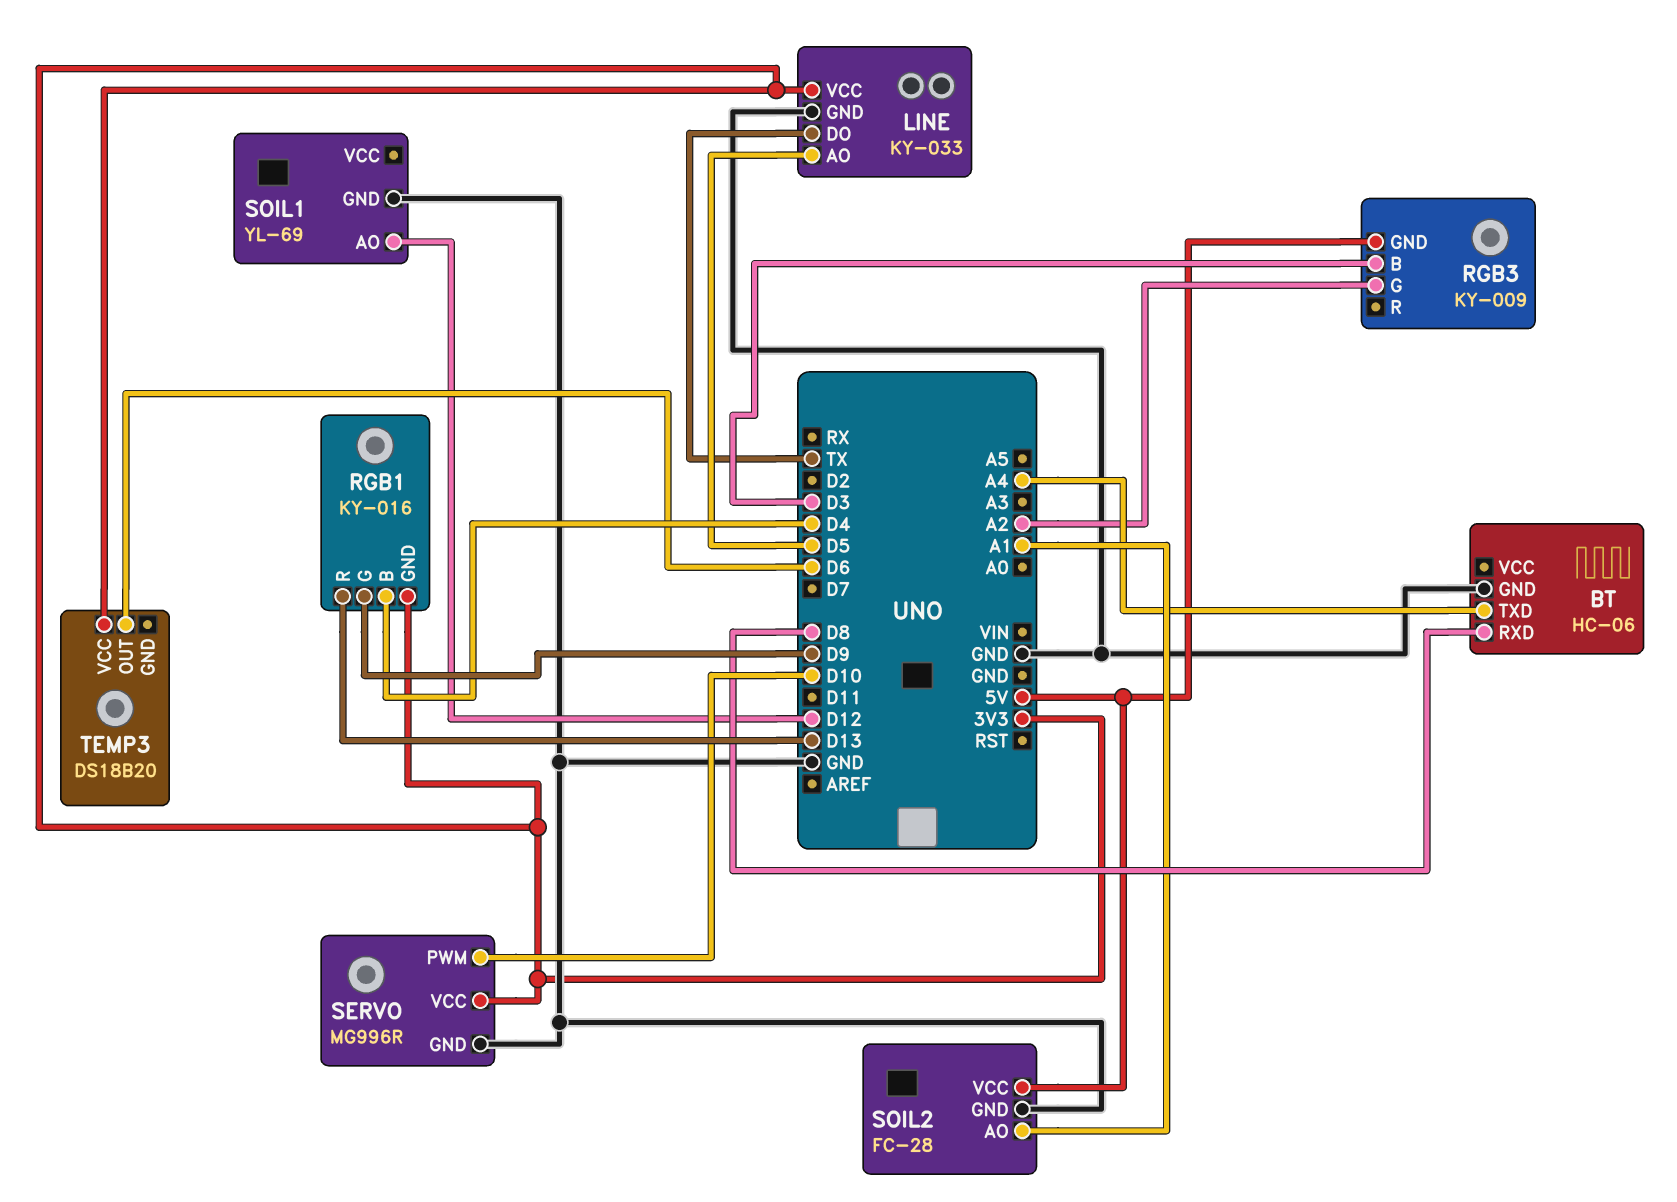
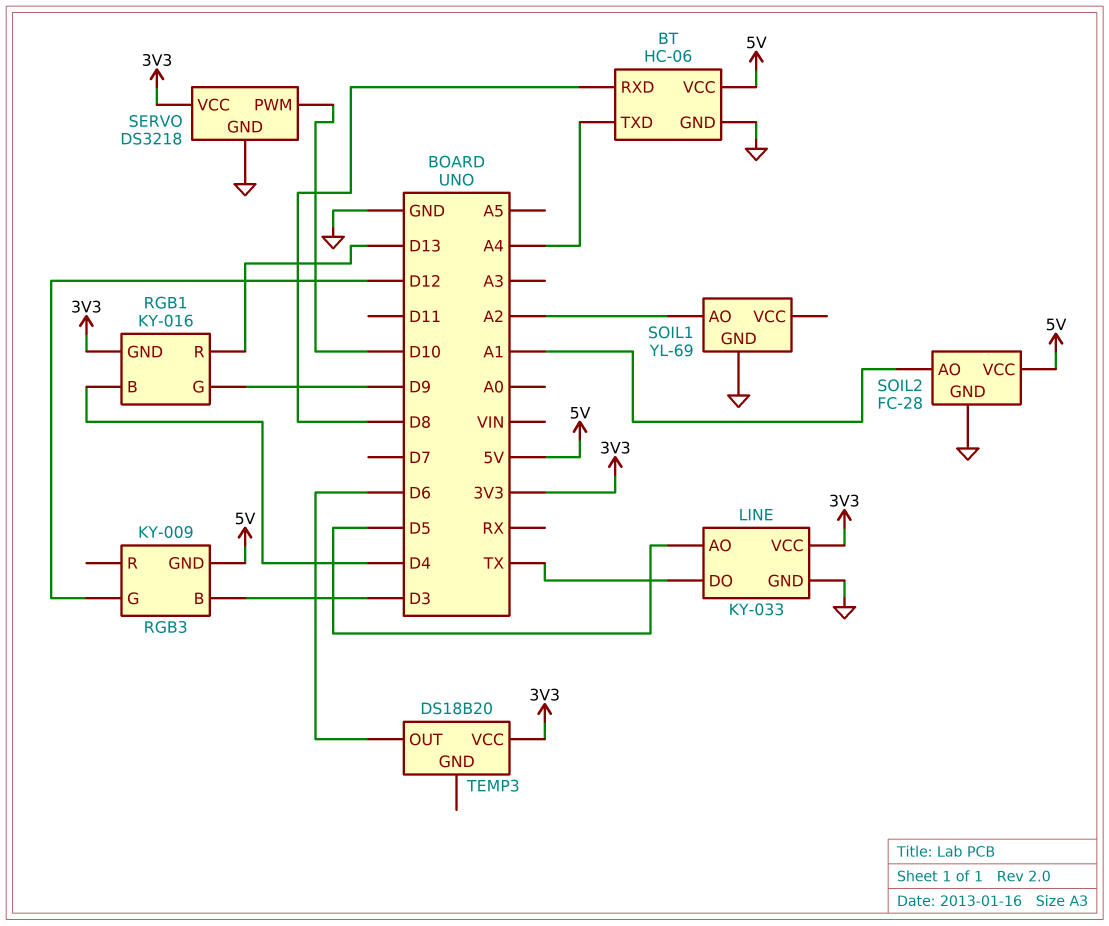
BT pin VCC: none -> 5V
RGB3 pin G: A2 -> D12
SERVO: MG996R -> DS3218
SOIL1 pin AO: D12 -> A2

